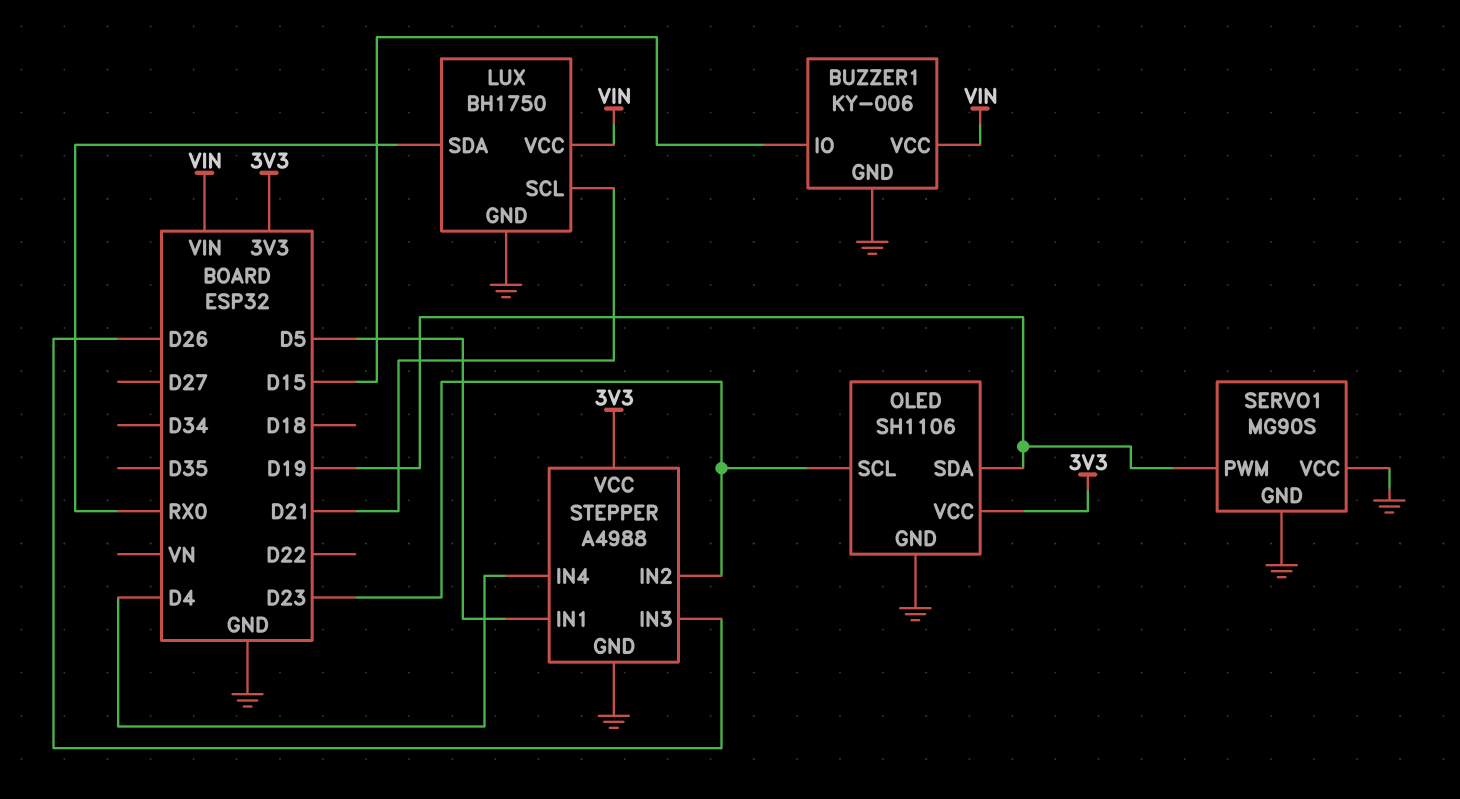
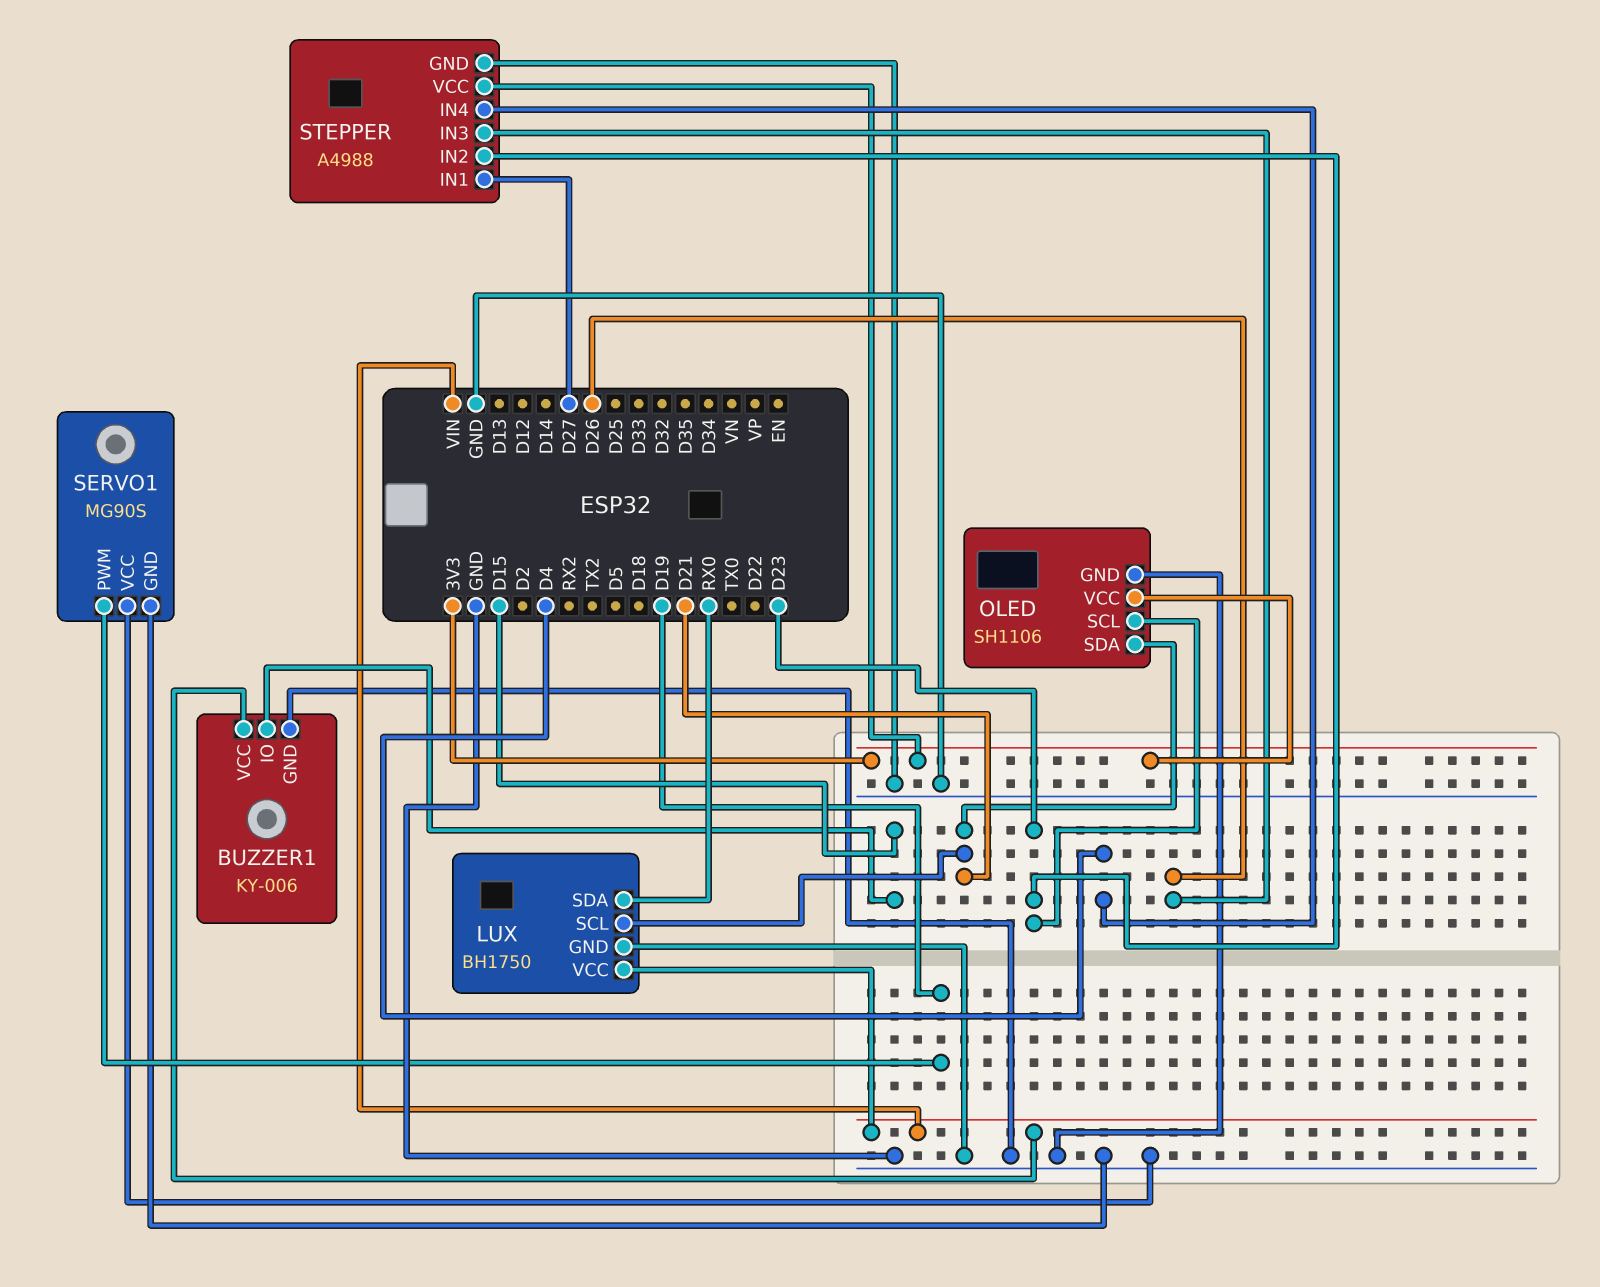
OLED pin SDA: D19 -> D21
STEPPER pin IN1: D5 -> D27

